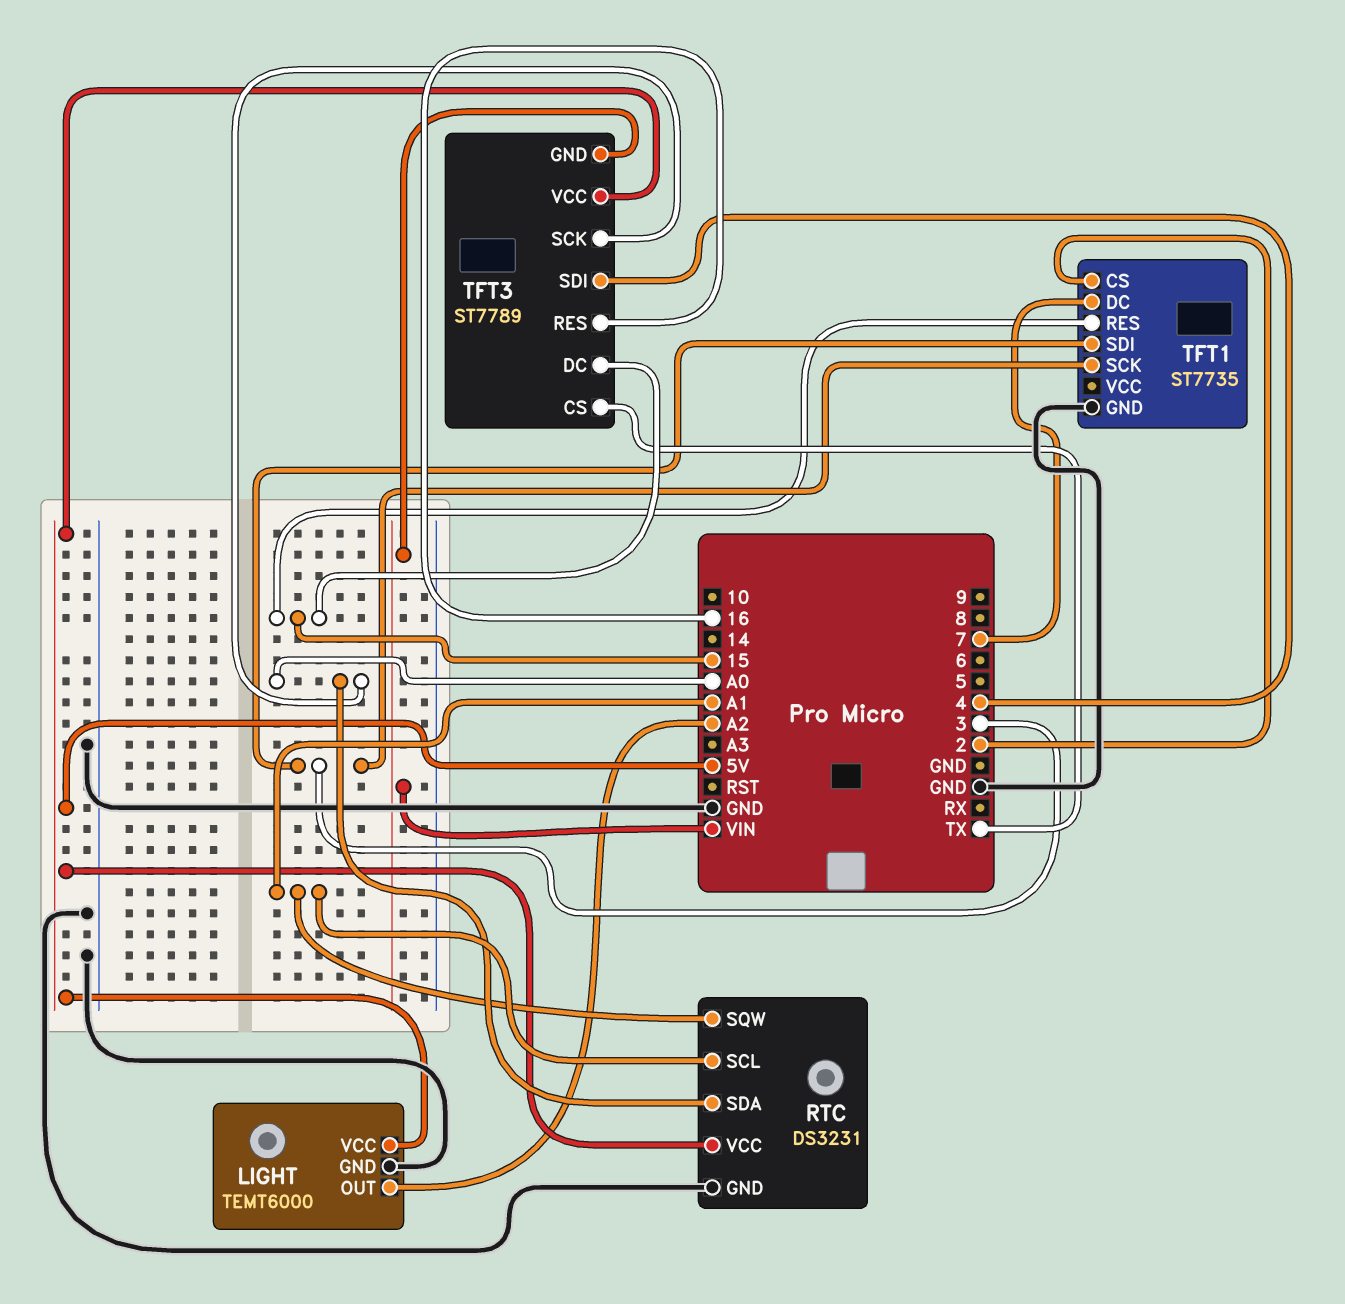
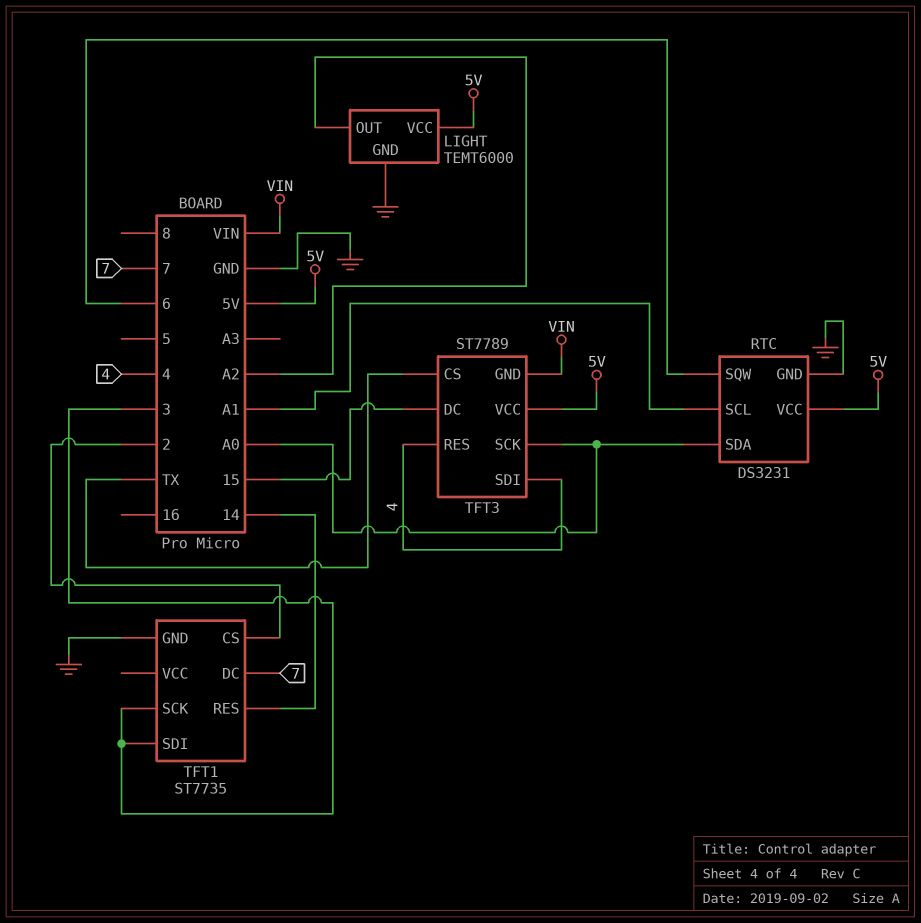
RTC pin SQW: A1 -> 6
TFT1 pin RES: 15 -> 14
TFT3 pin RES: 16 -> 4

